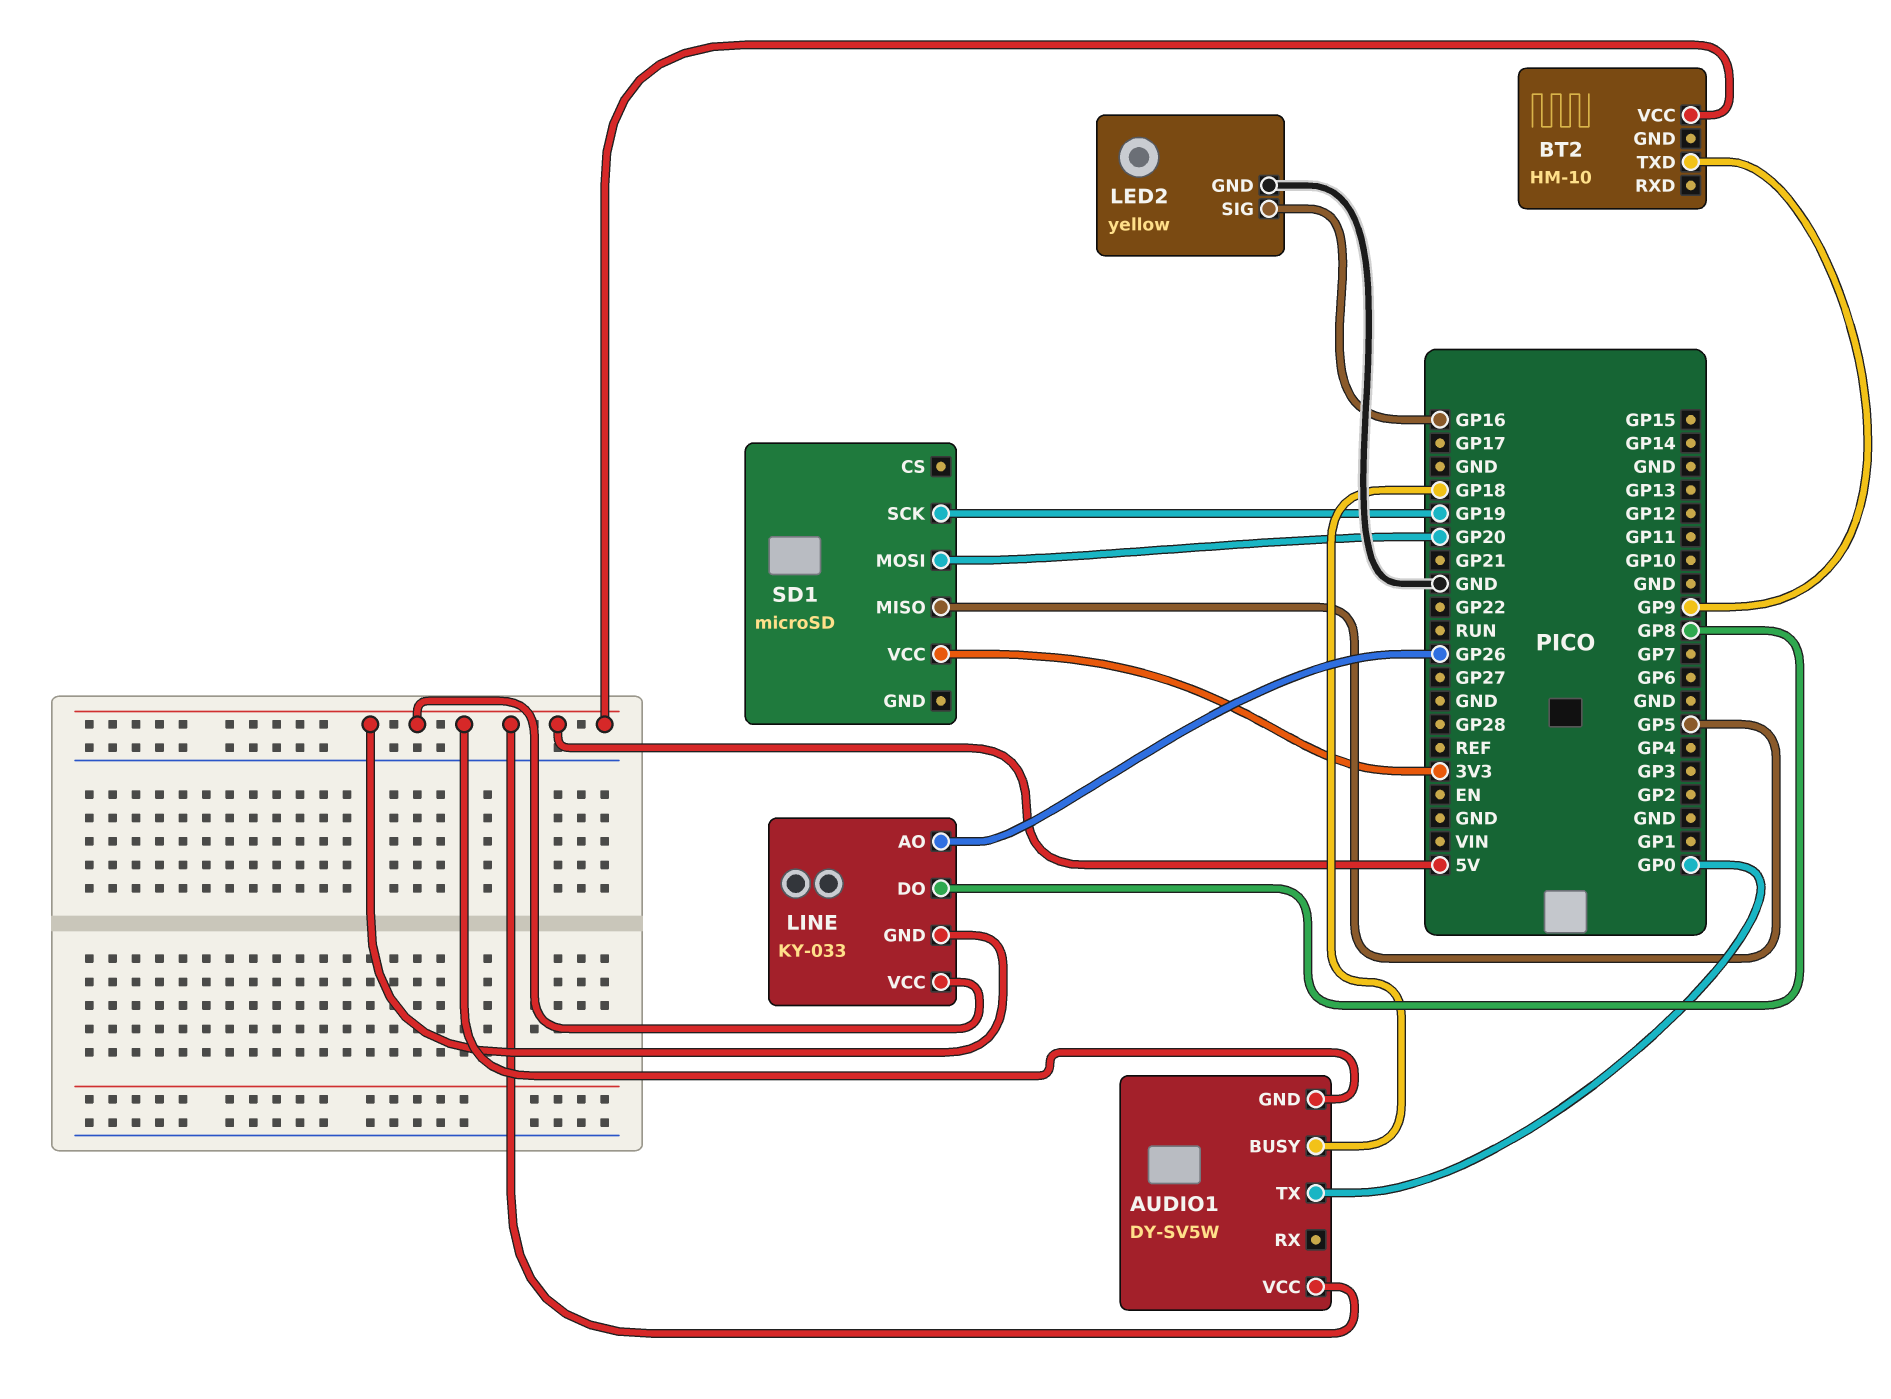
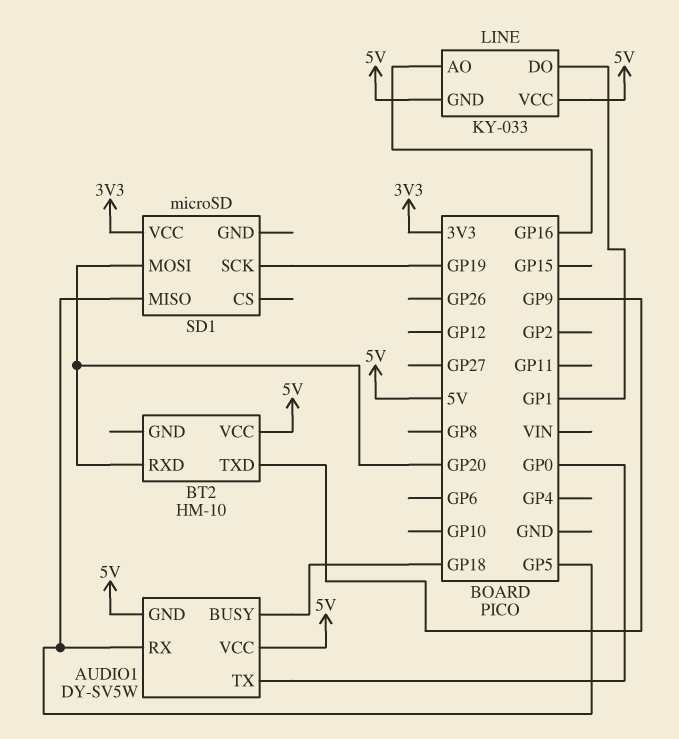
AUDIO1 pin RX: none -> GP5
BT2 pin RXD: none -> GP20
LED2: yellow -> none
LED2 pin GND: GND -> none
LED2 pin SIG: GP16 -> none
LINE pin AO: GP26 -> GP16
LINE pin DO: GP8 -> GP1

